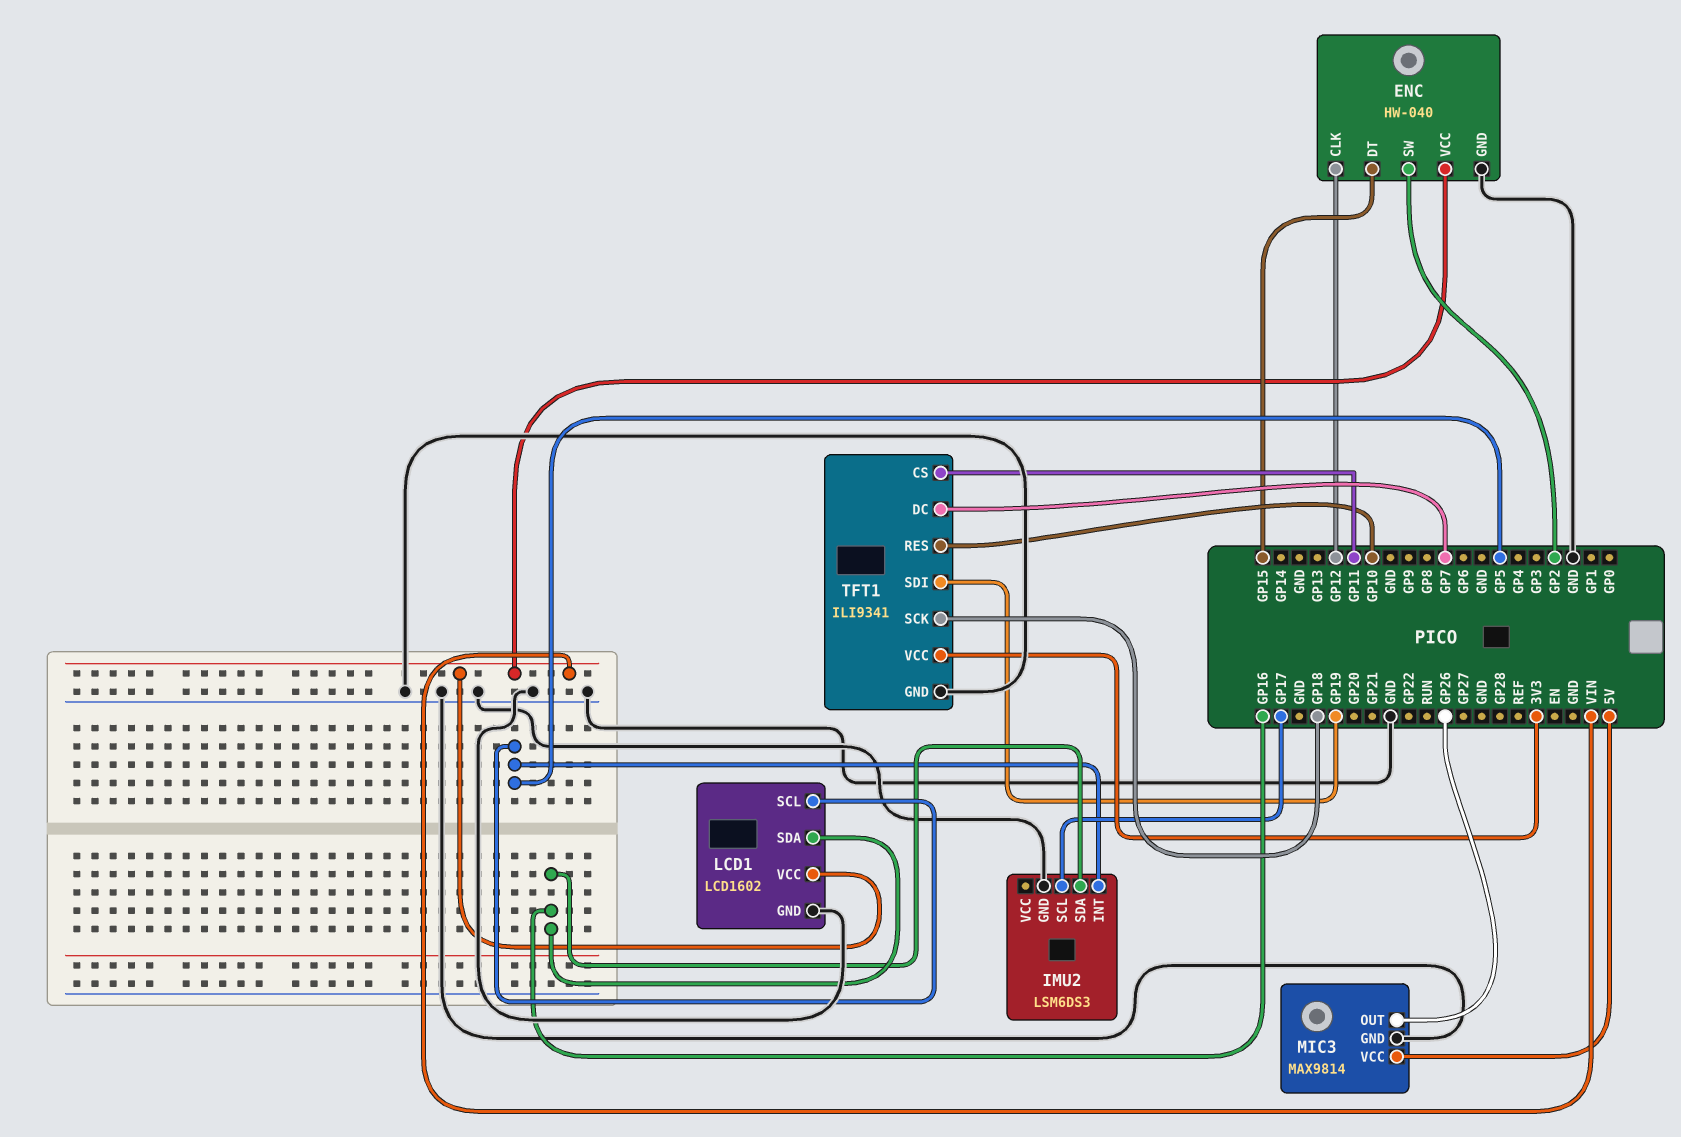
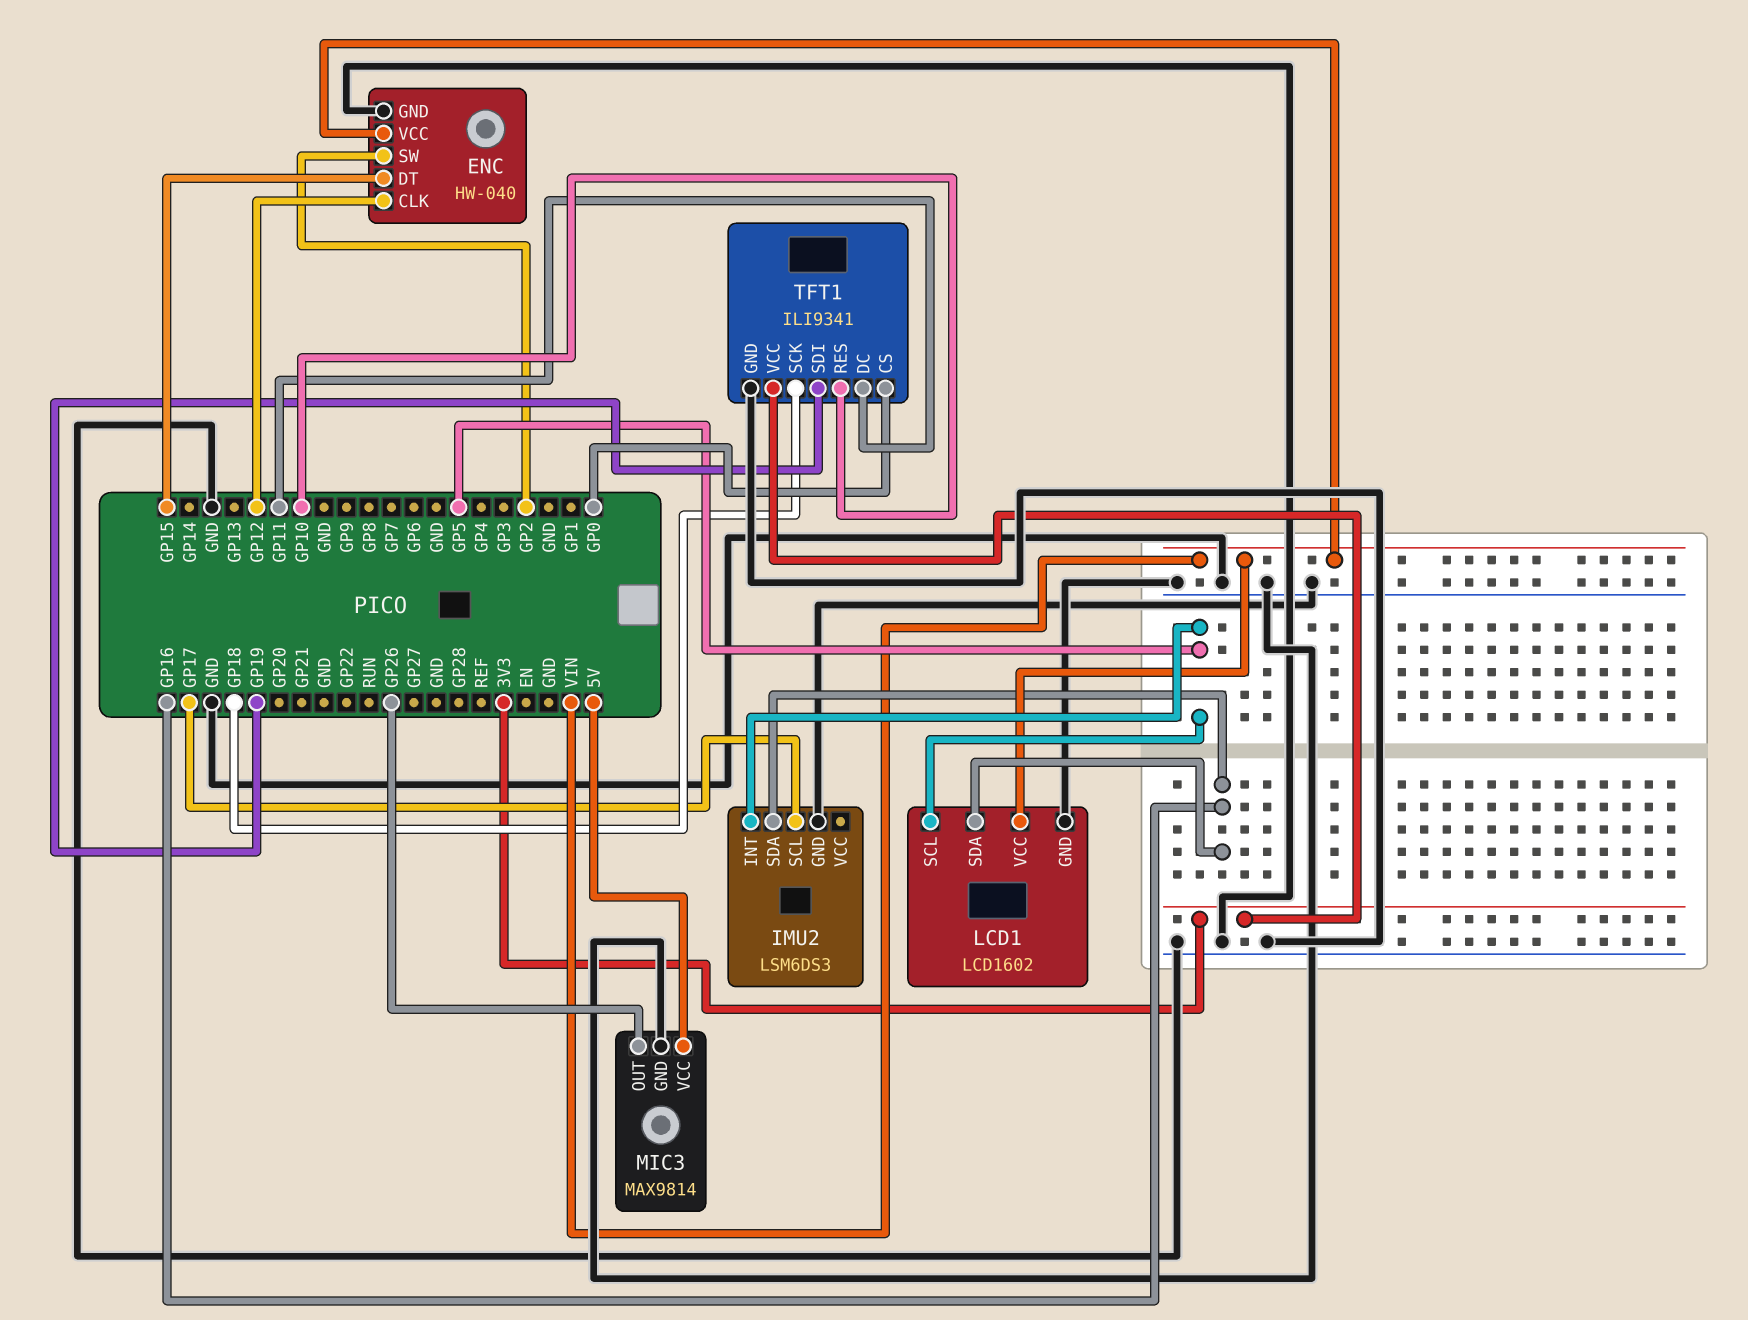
TFT1 pin CS: GP11 -> GP0
TFT1 pin DC: GP7 -> GP11

